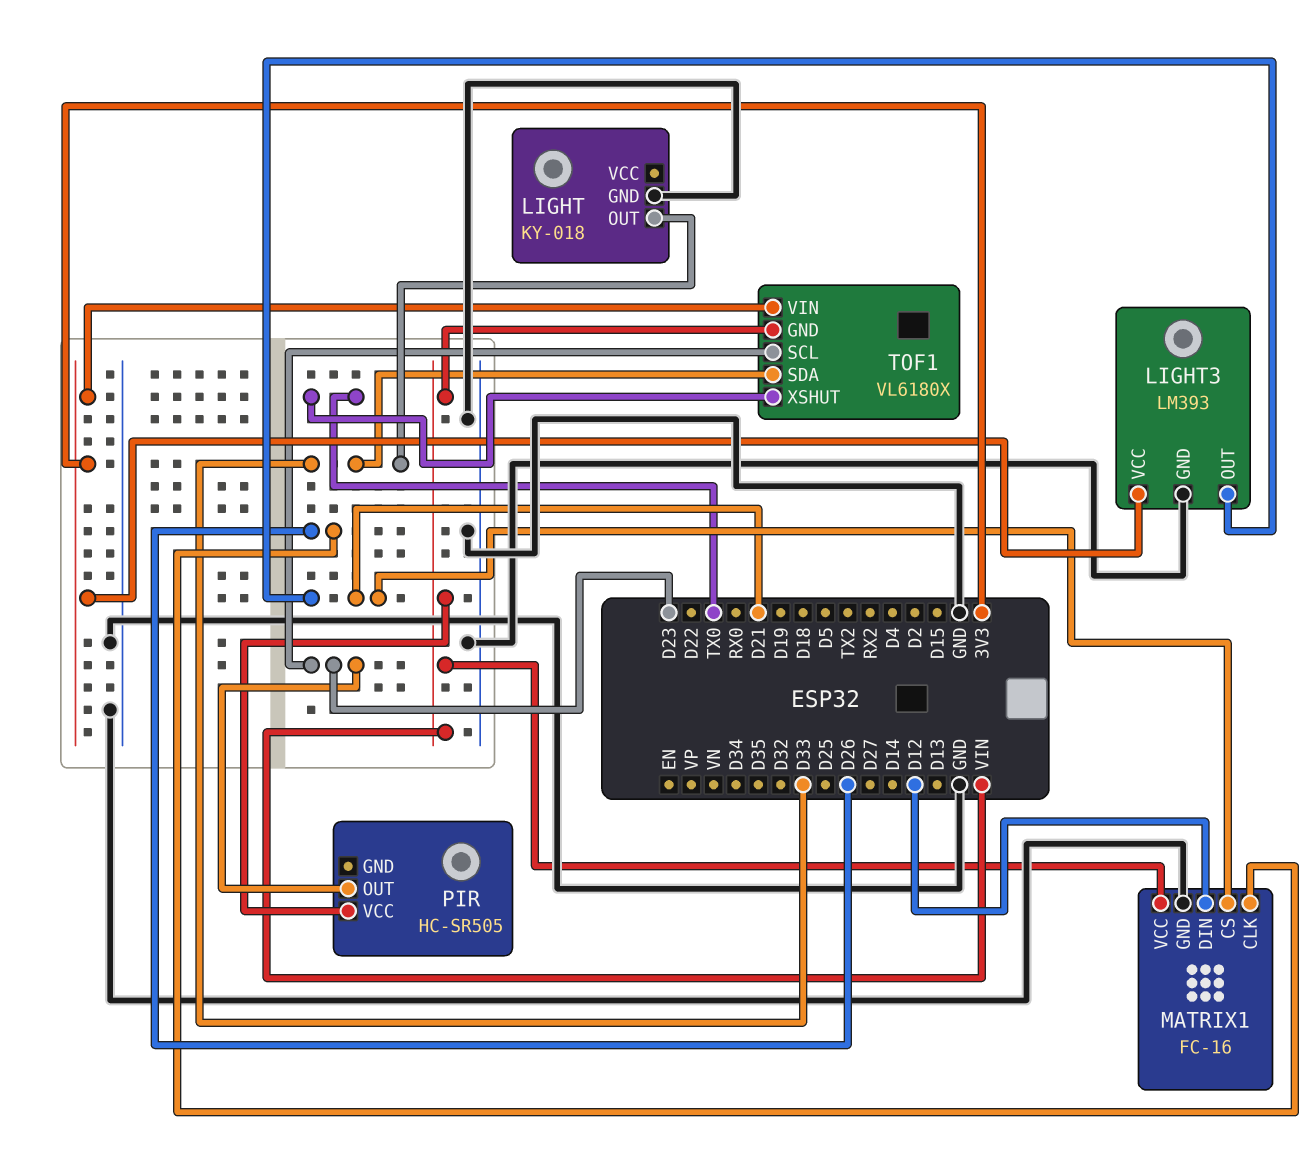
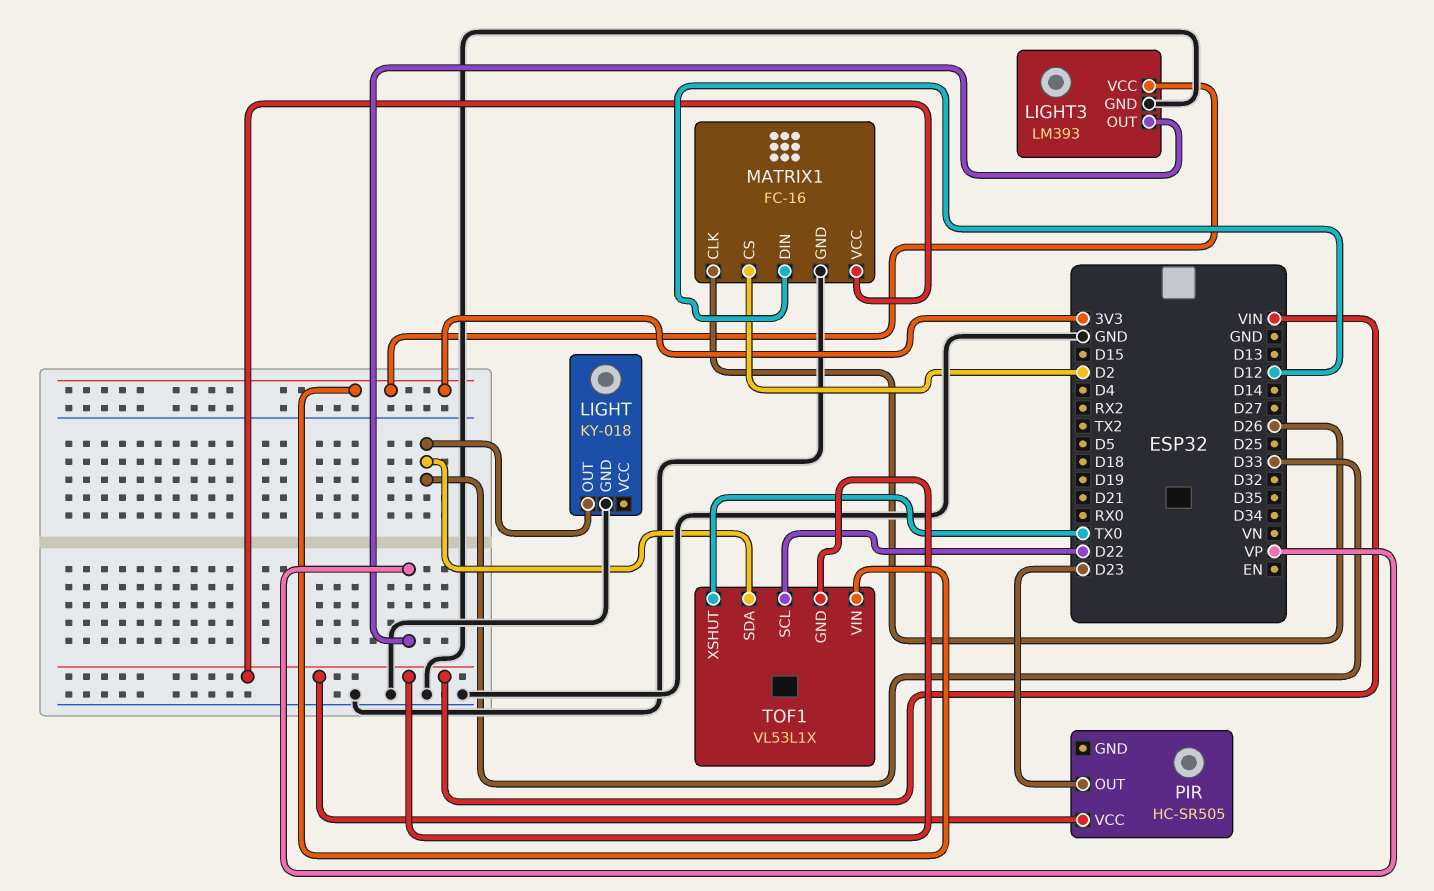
LIGHT3 pin OUT: D21 -> VP
MATRIX1 pin CS: D21 -> D2
TOF1: VL6180X -> VL53L1X
TOF1 pin SCL: D23 -> D22

